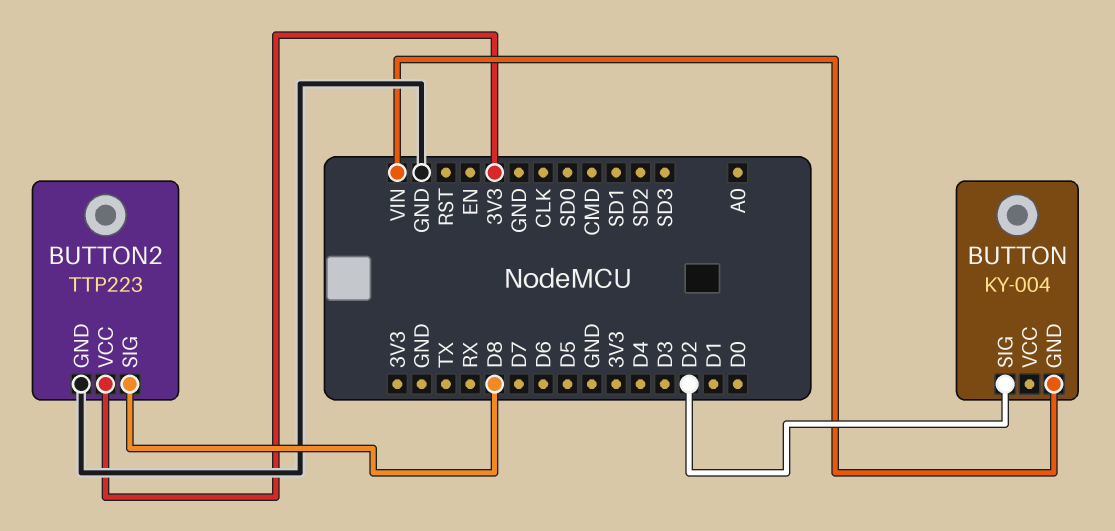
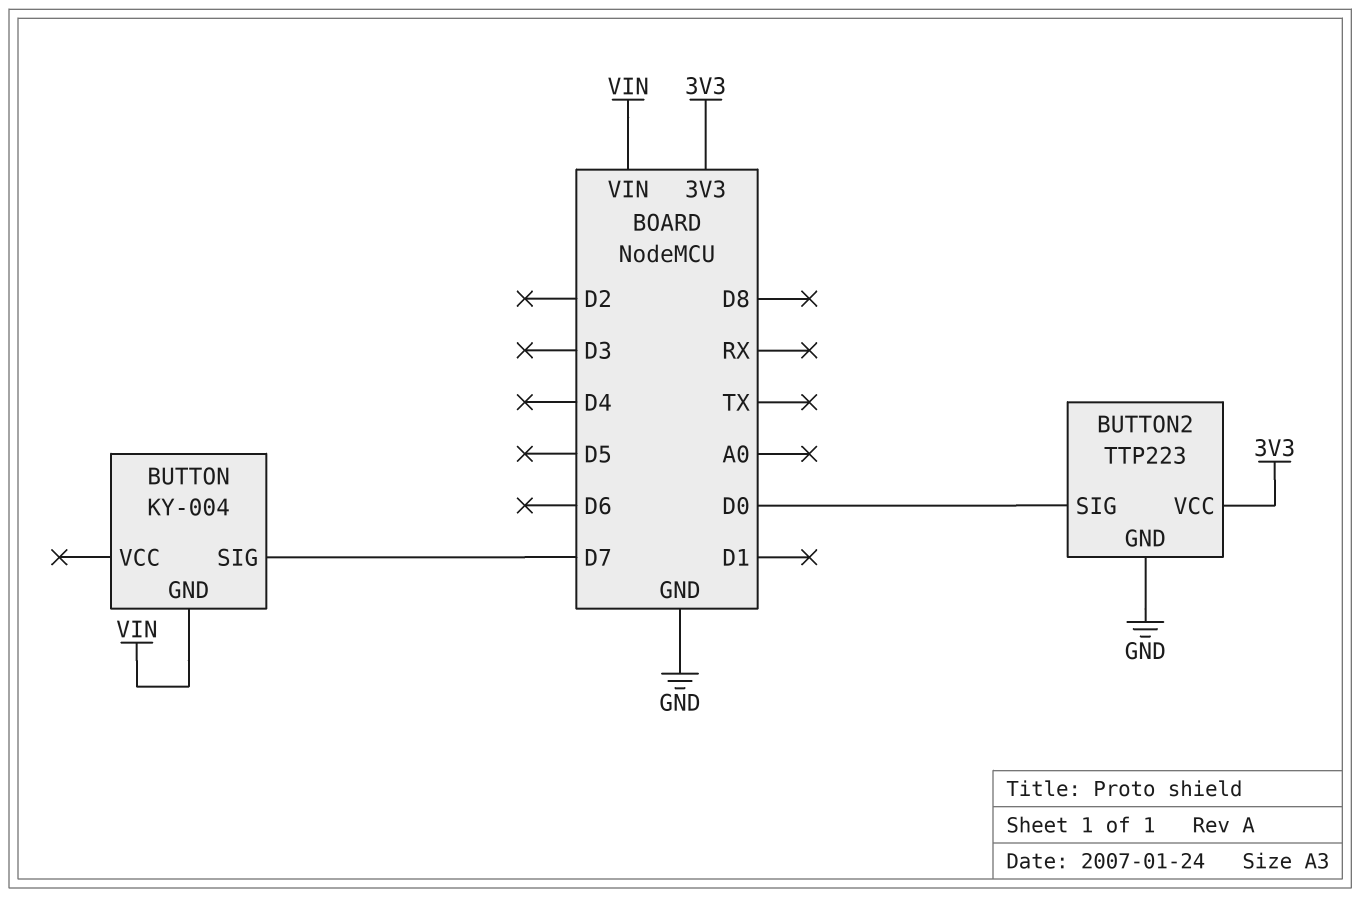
BUTTON pin SIG: D2 -> D7
BUTTON2 pin SIG: D8 -> D0

